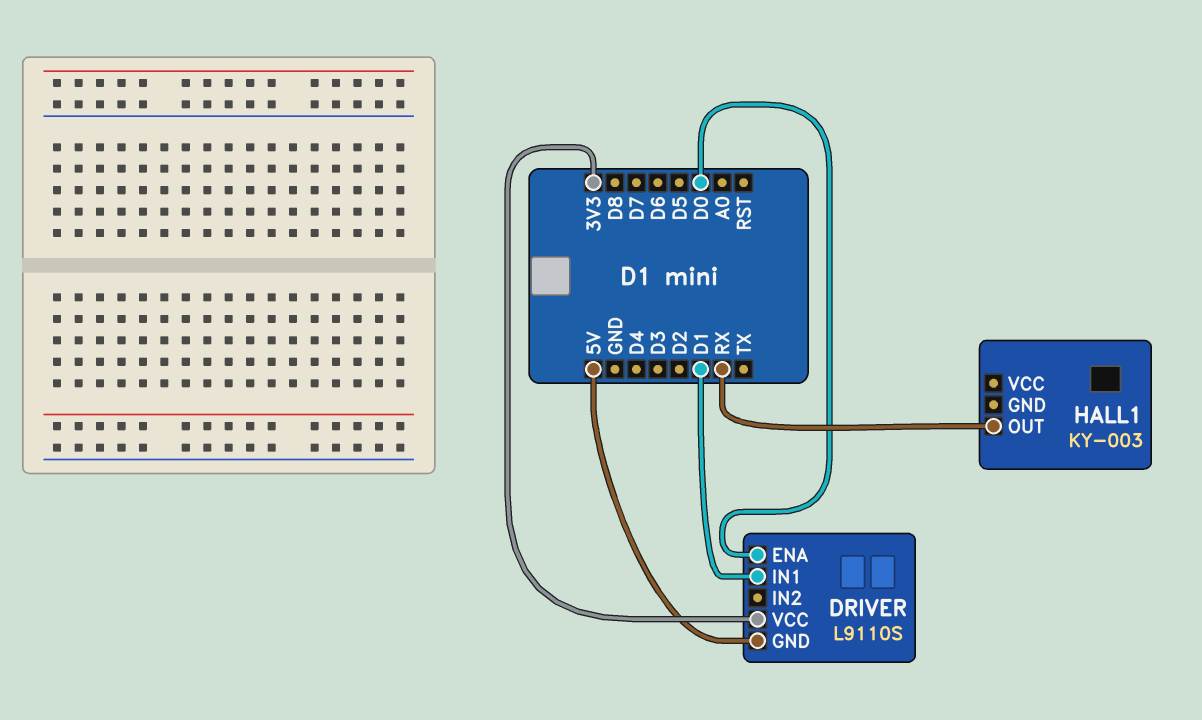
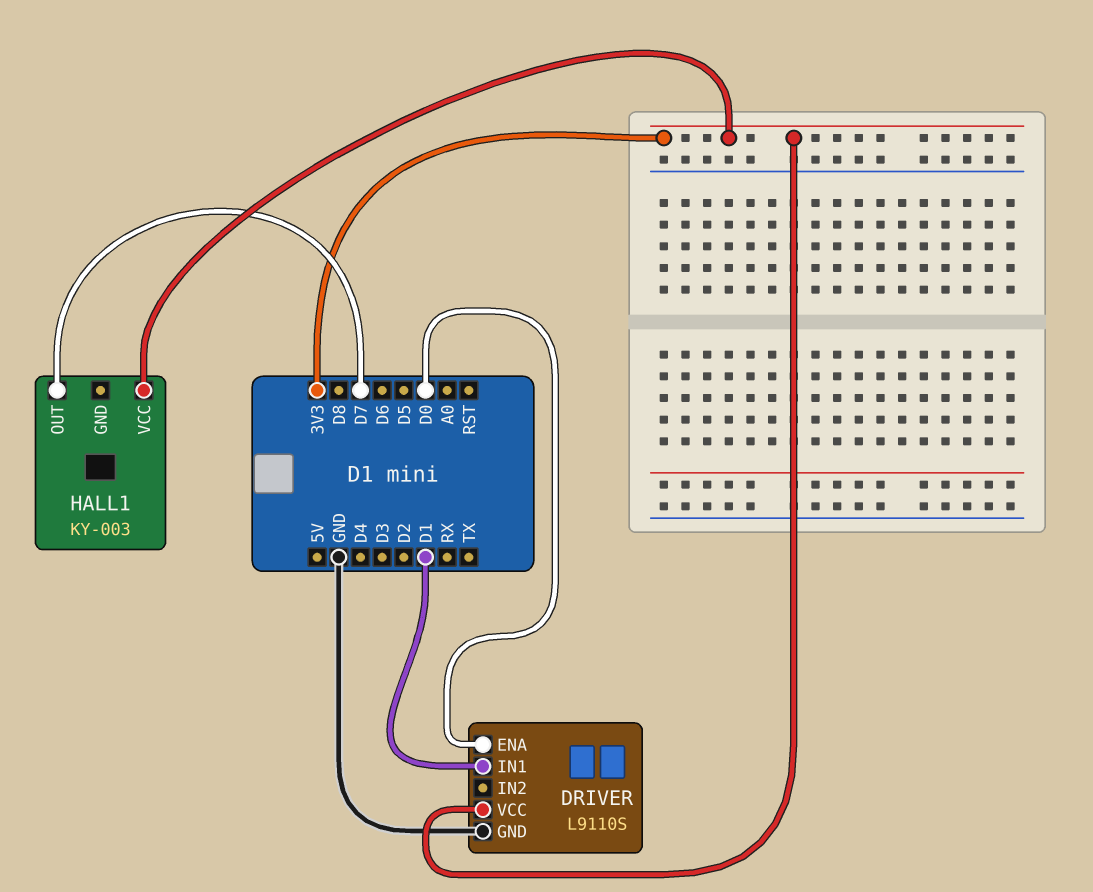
DRIVER pin GND: 5V -> GND
HALL1 pin OUT: RX -> D7
HALL1 pin VCC: none -> 3V3

